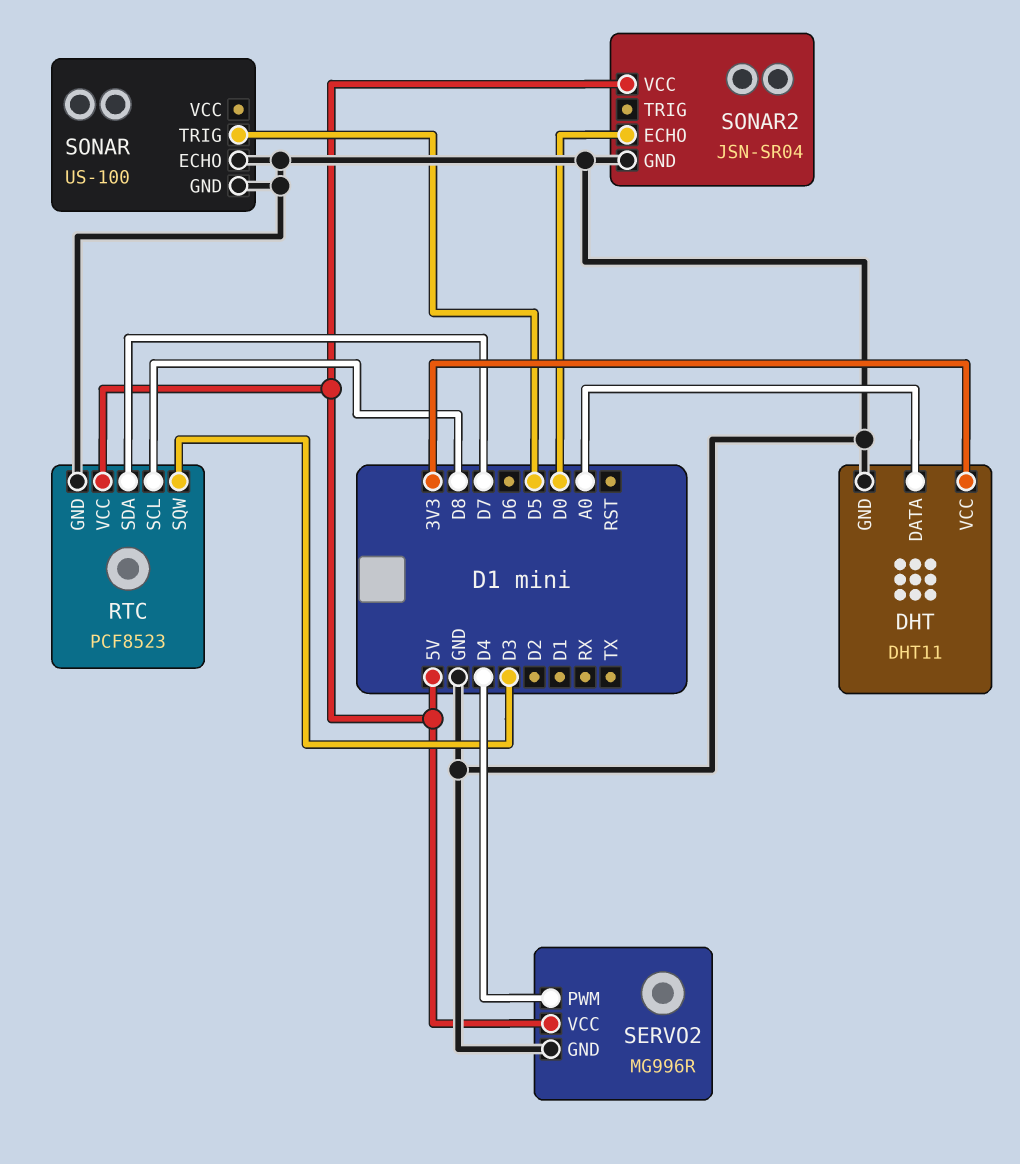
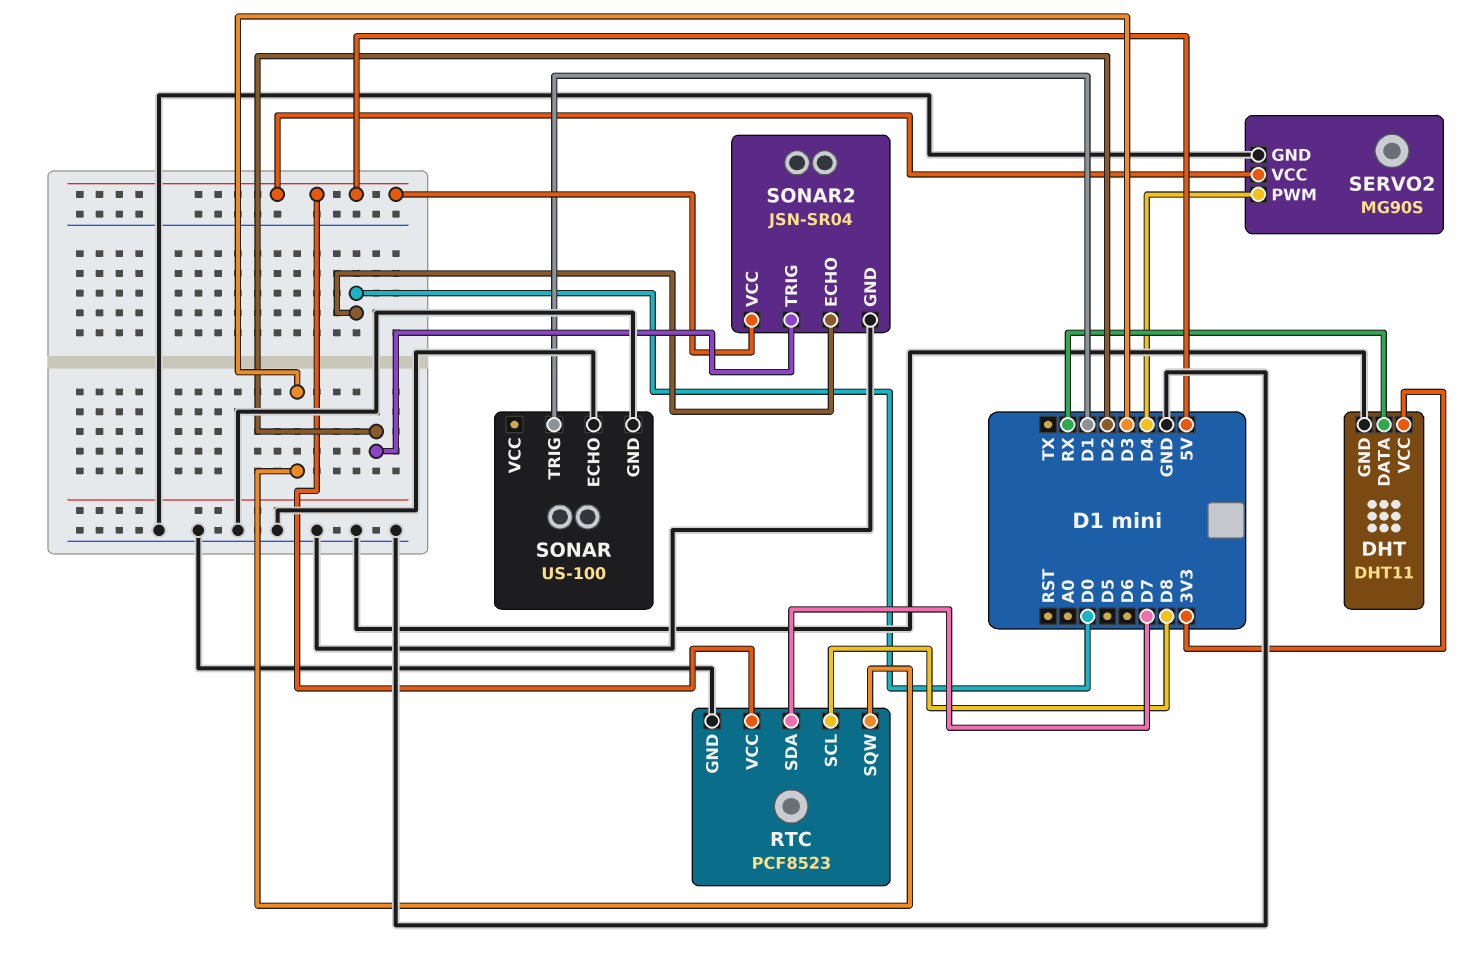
DHT pin DATA: A0 -> RX
SERVO2: MG996R -> MG90S
SONAR pin TRIG: D5 -> D1
SONAR2 pin TRIG: none -> D2

